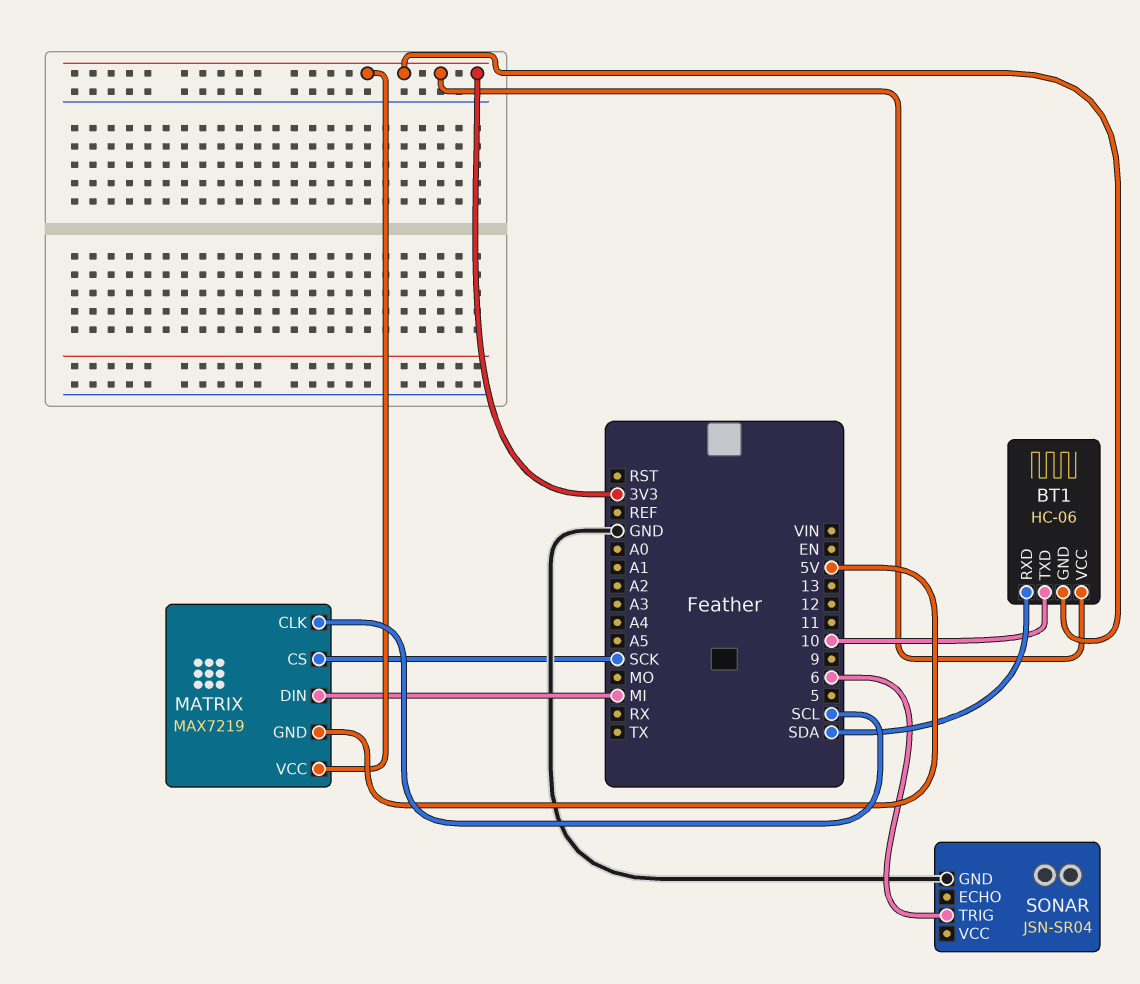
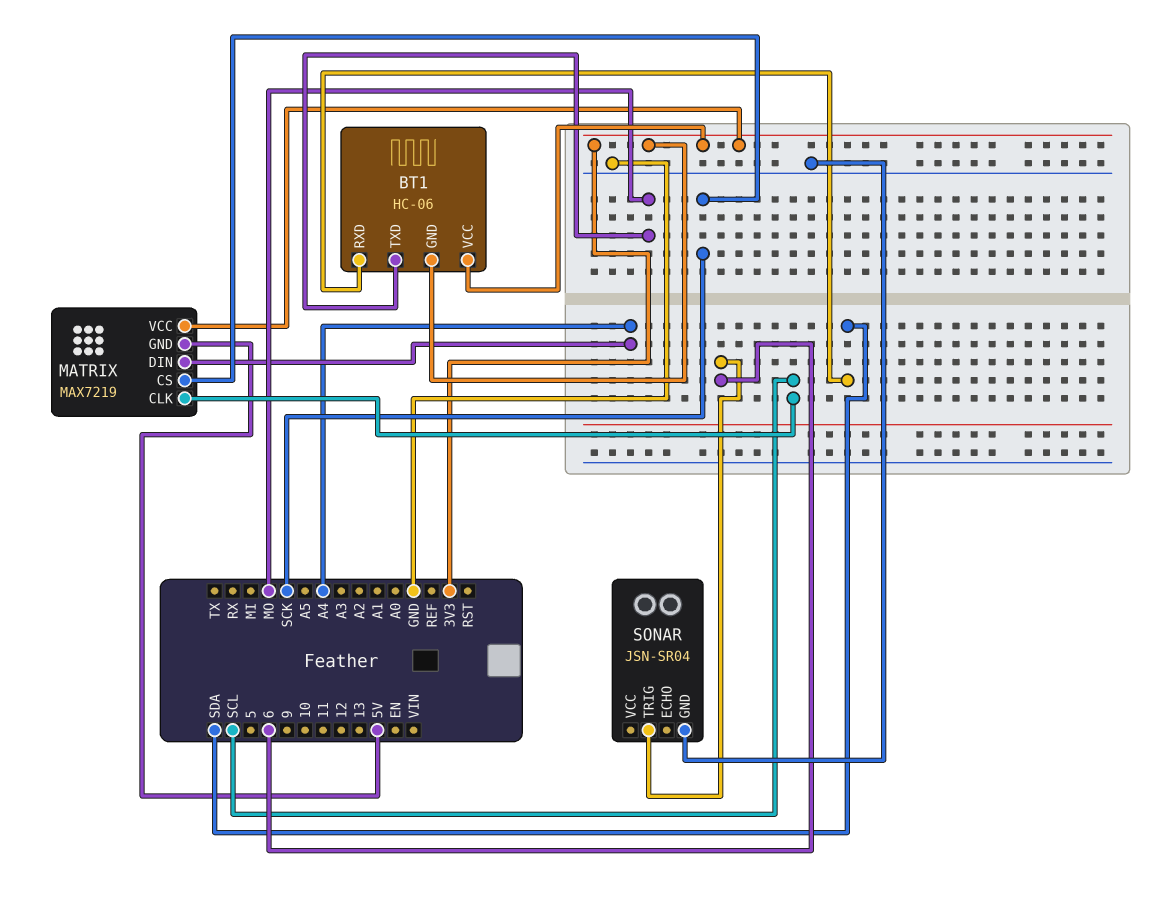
BT1 pin TXD: 10 -> MO
MATRIX pin DIN: MI -> A4

